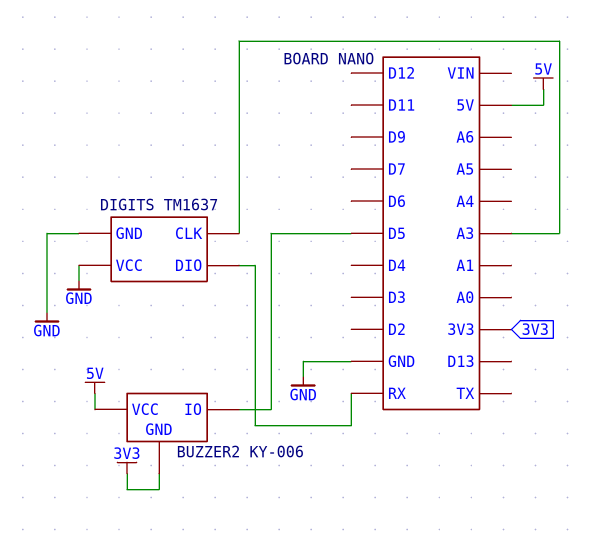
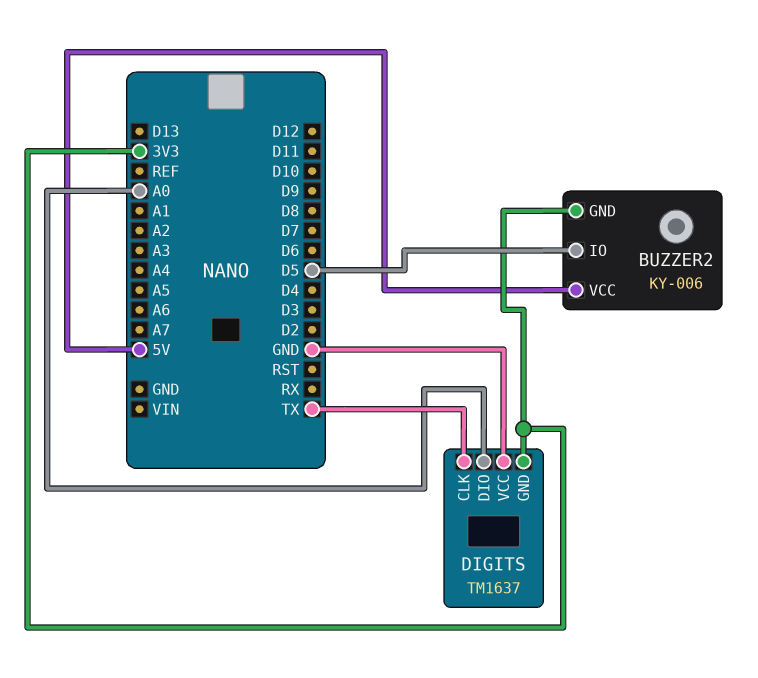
DIGITS pin CLK: A3 -> TX
DIGITS pin DIO: RX -> A0
DIGITS pin GND: GND -> 3V3

